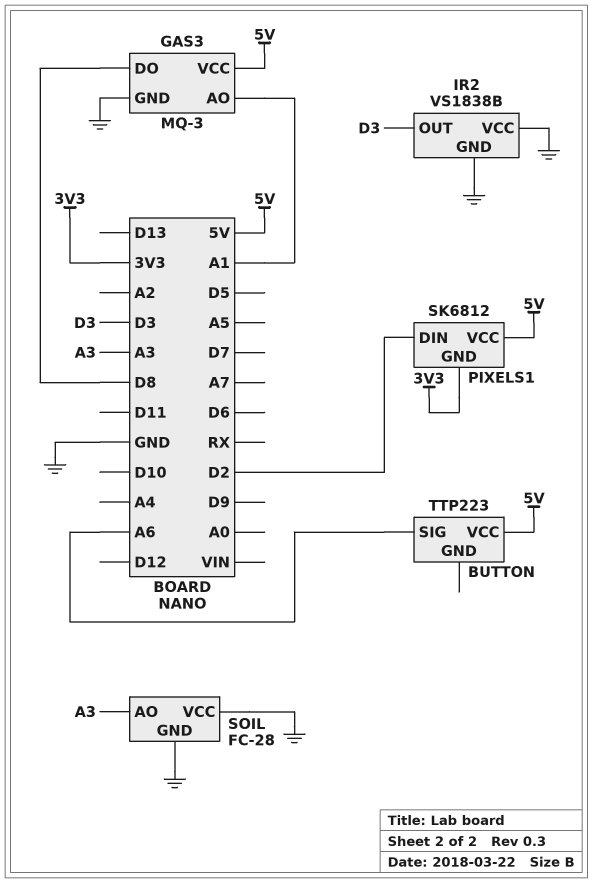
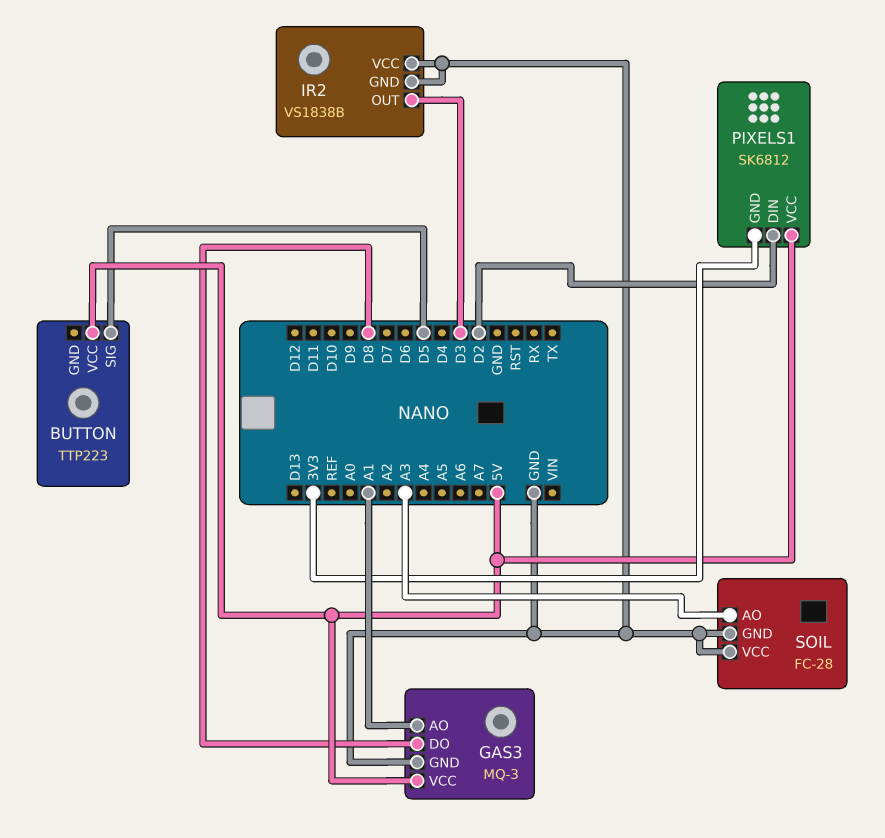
BUTTON pin SIG: A6 -> D5

